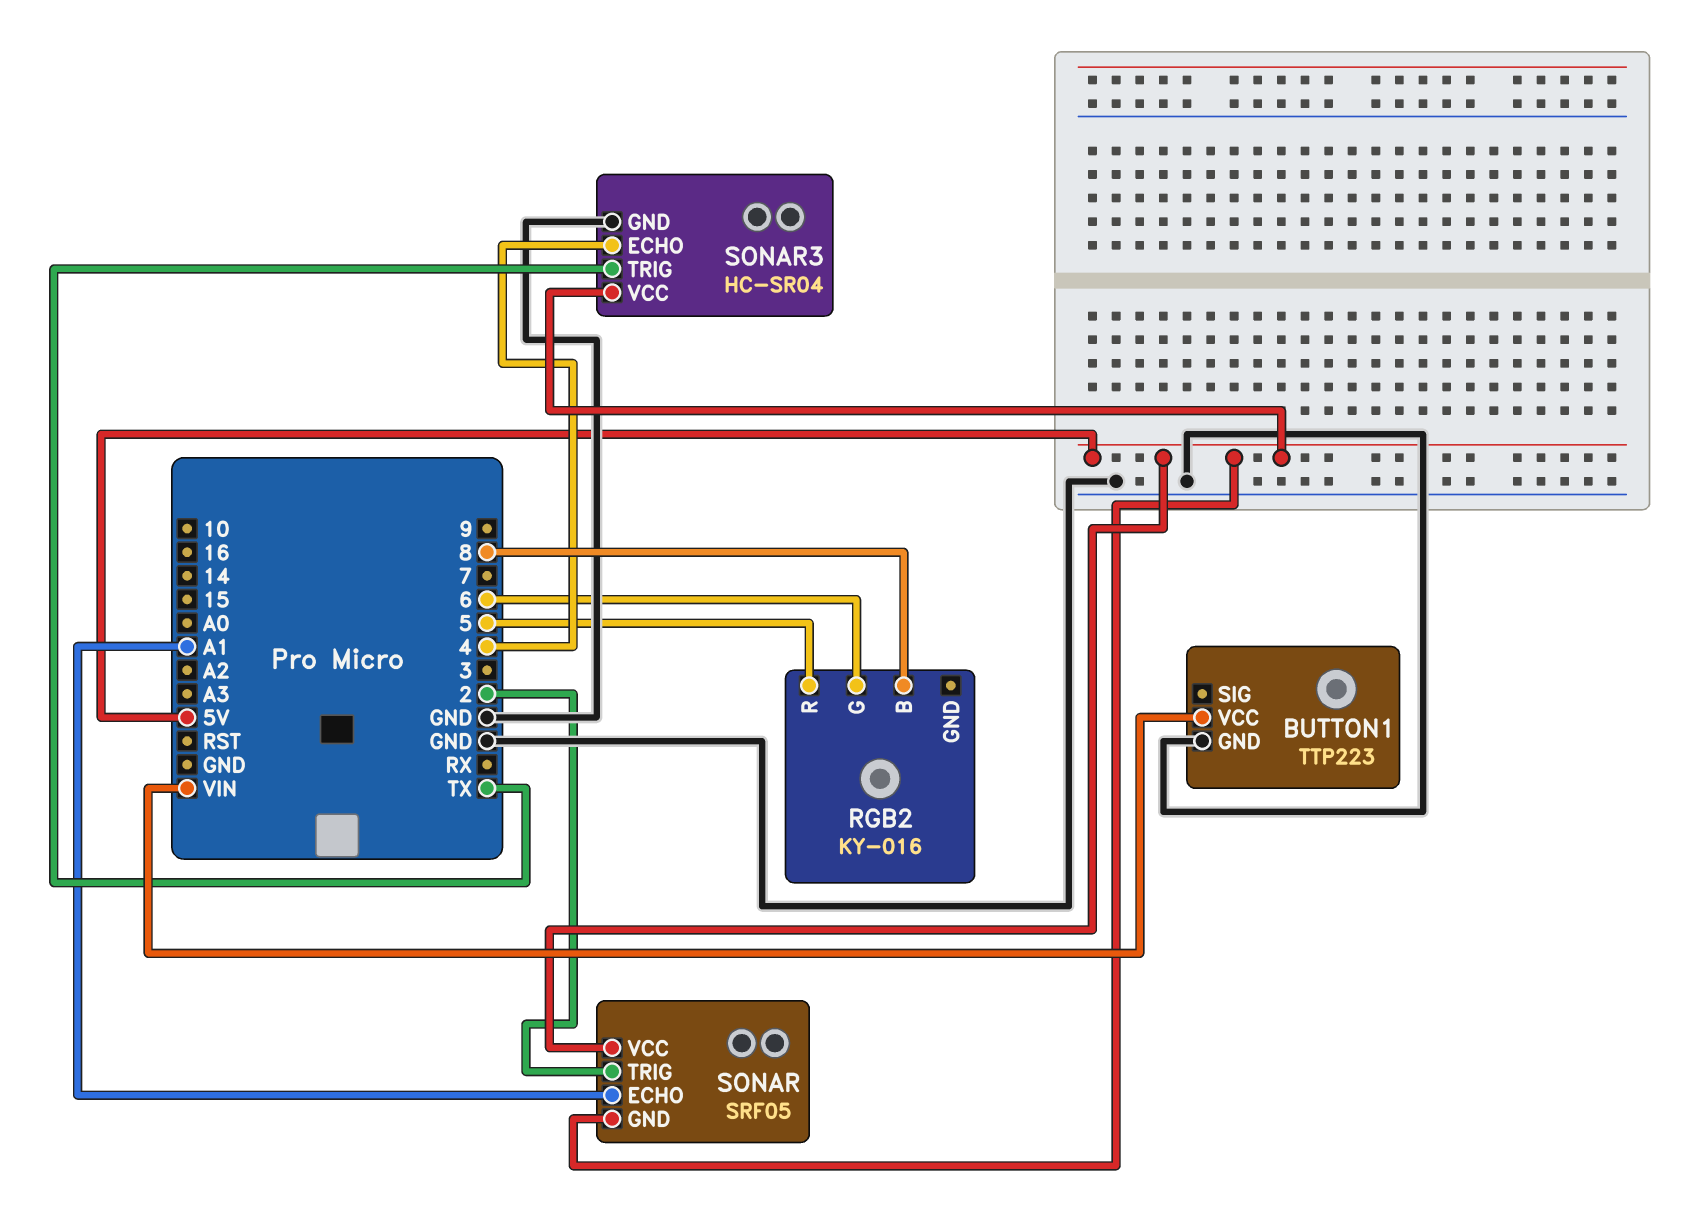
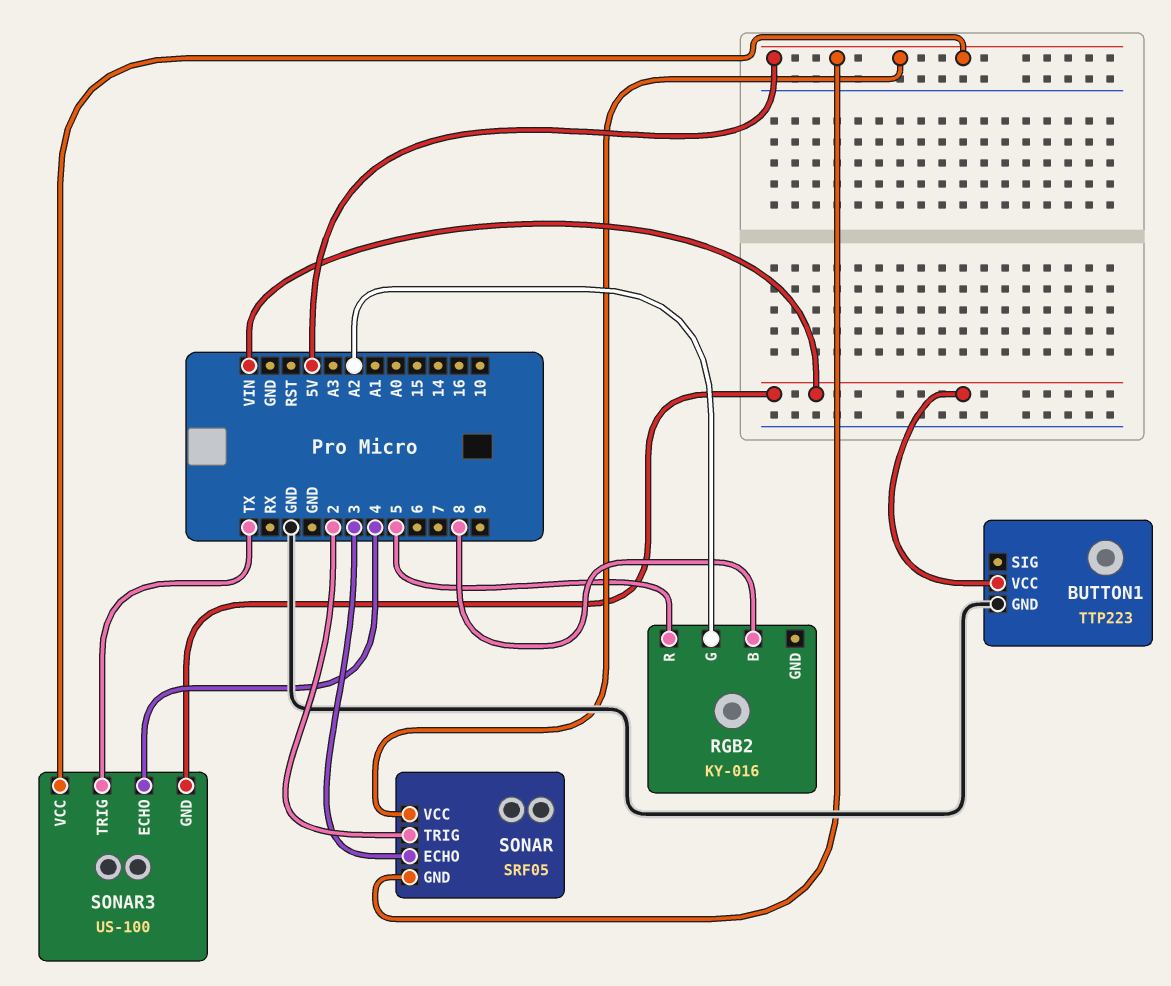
RGB2 pin G: 6 -> A2
SONAR pin ECHO: A1 -> 3
SONAR3: HC-SR04 -> US-100
SONAR3 pin GND: GND -> VIN

